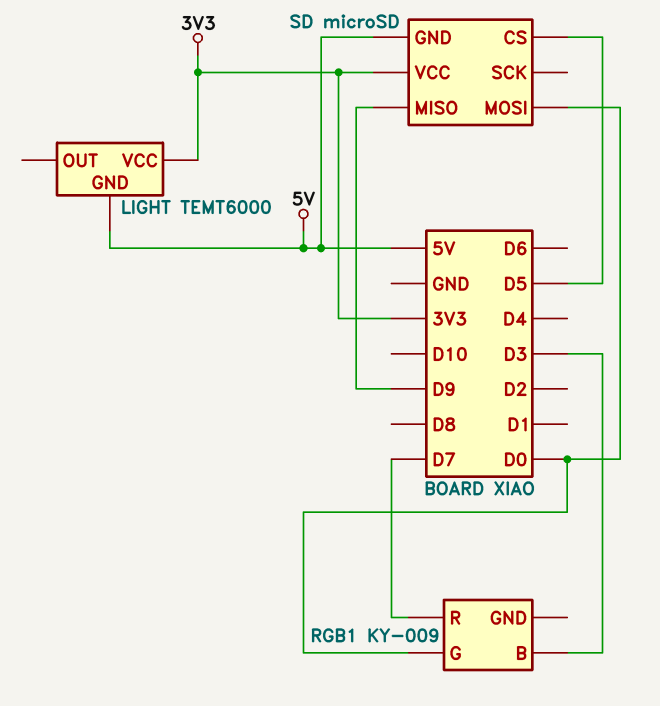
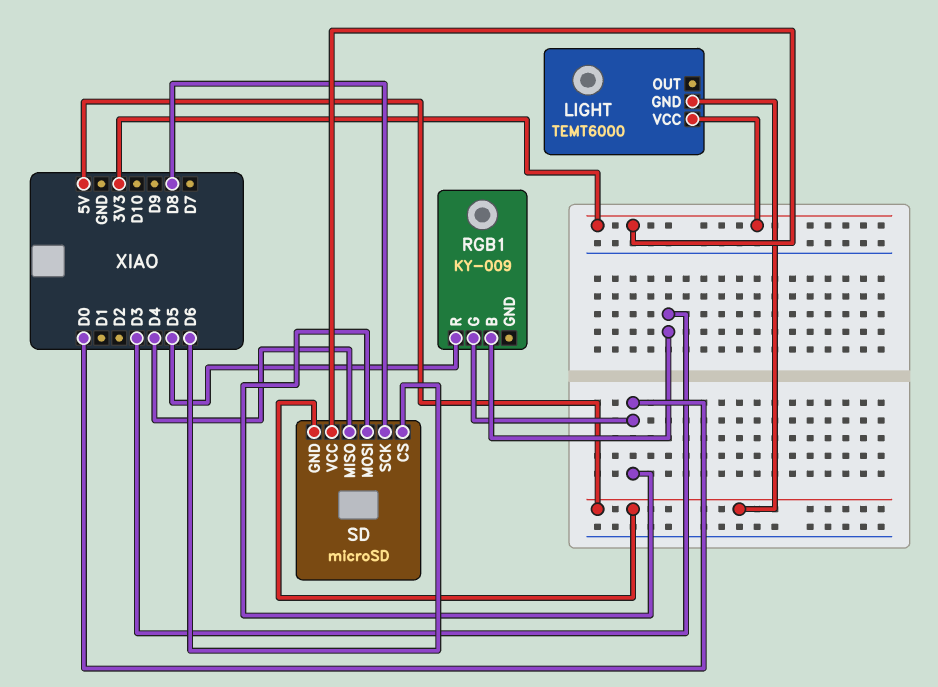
RGB1 pin R: D7 -> D5
SD pin CS: D5 -> D6
SD pin MISO: D9 -> D4
SD pin SCK: none -> D8

